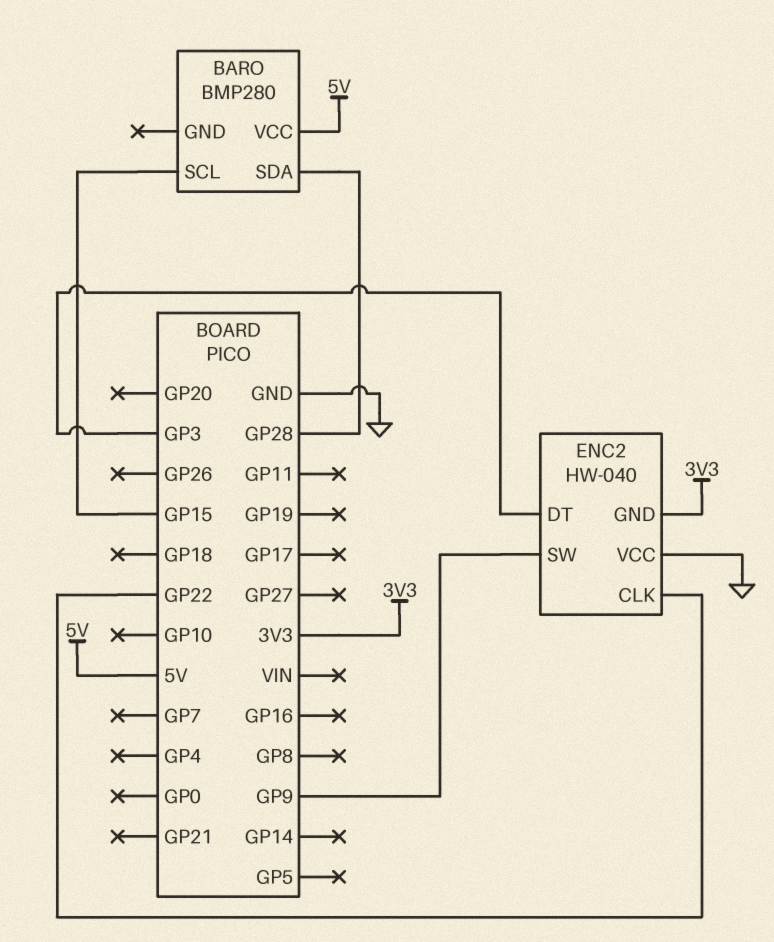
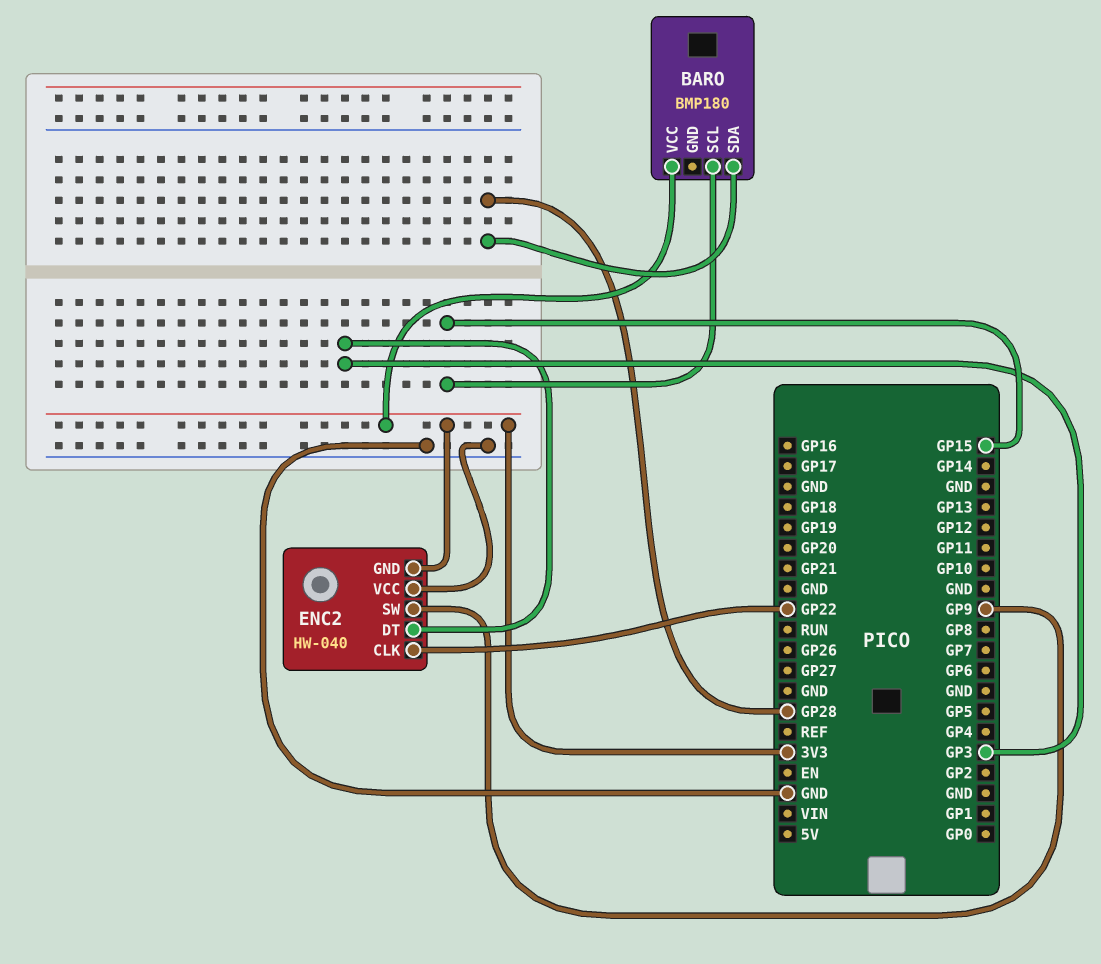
BARO: BMP280 -> BMP180
BARO pin VCC: 5V -> 3V3

